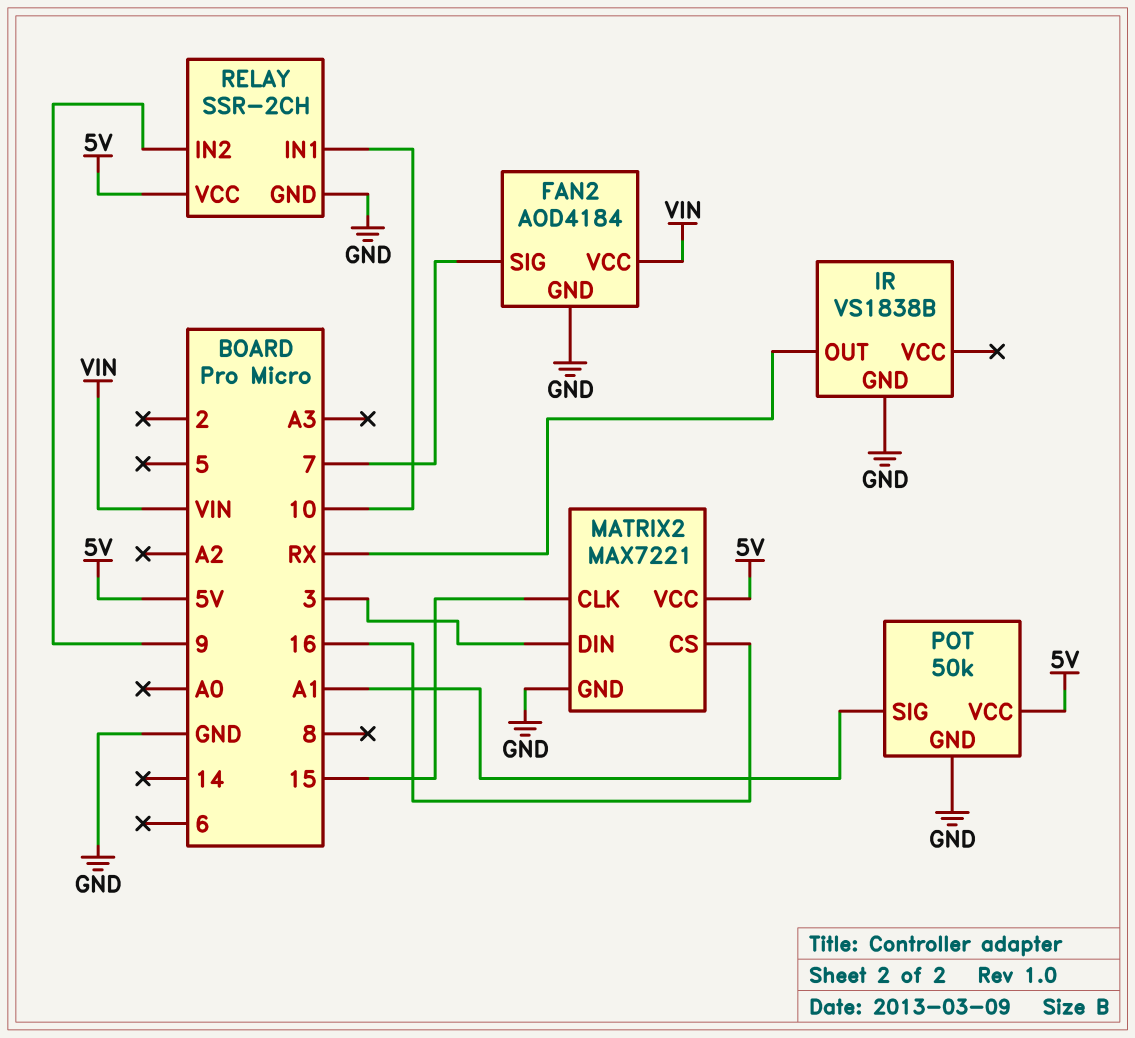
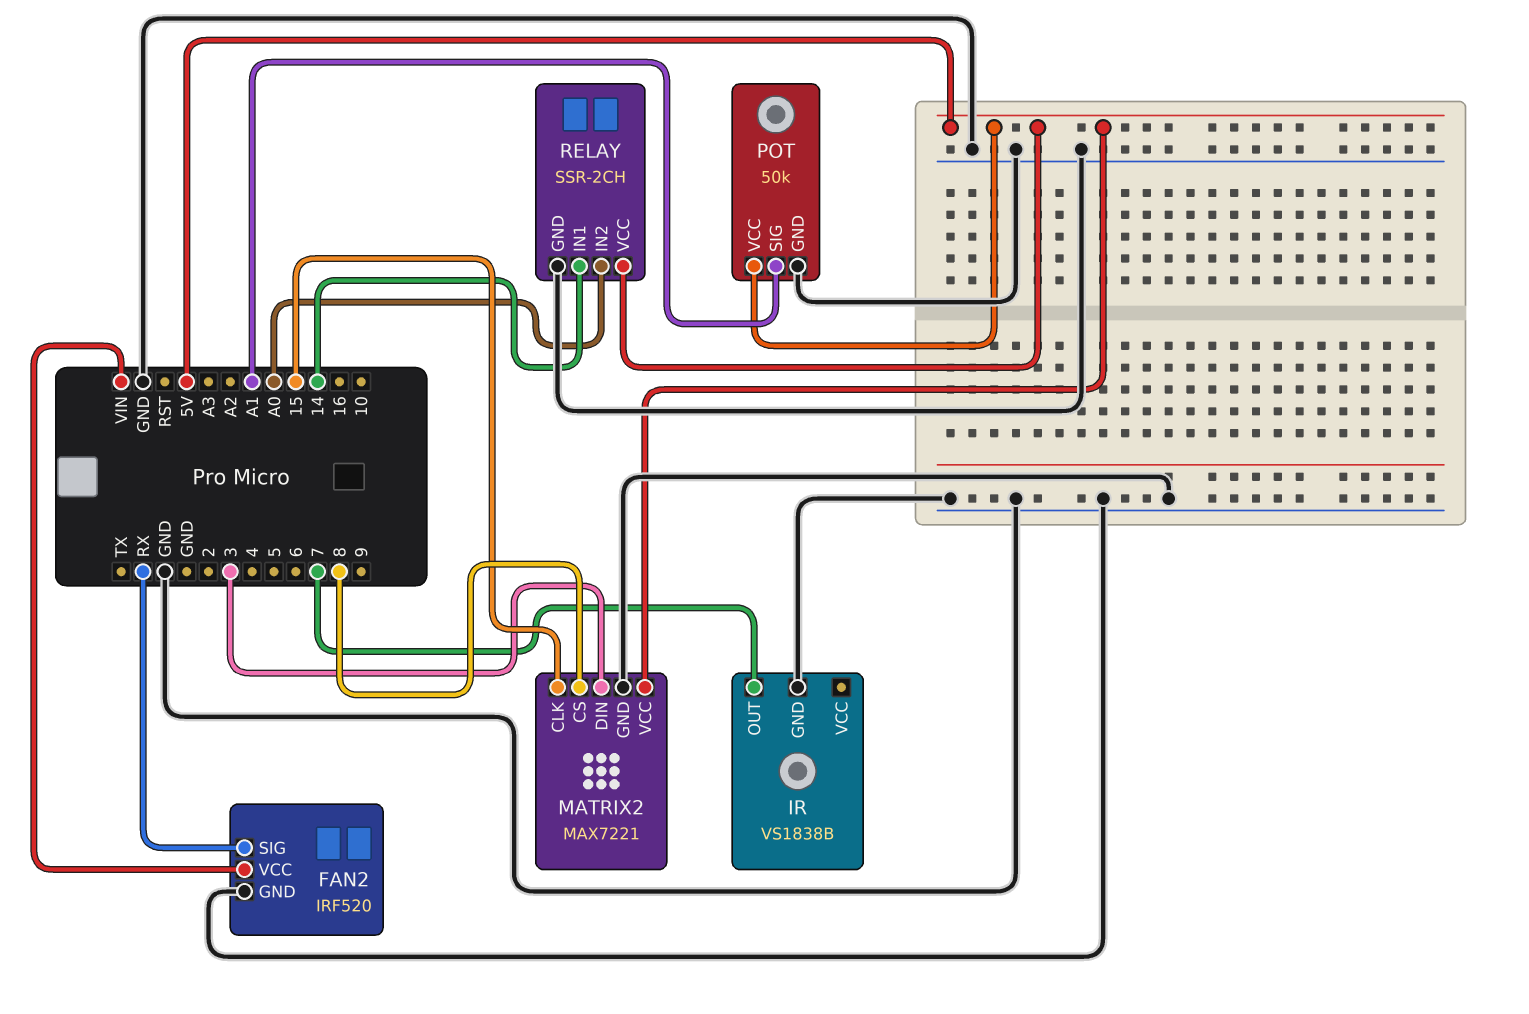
FAN2: AOD4184 -> IRF520
FAN2 pin SIG: 7 -> RX
IR pin OUT: RX -> 7
MATRIX2 pin CS: 16 -> 8
RELAY pin IN1: 10 -> 14
RELAY pin IN2: 9 -> A0

